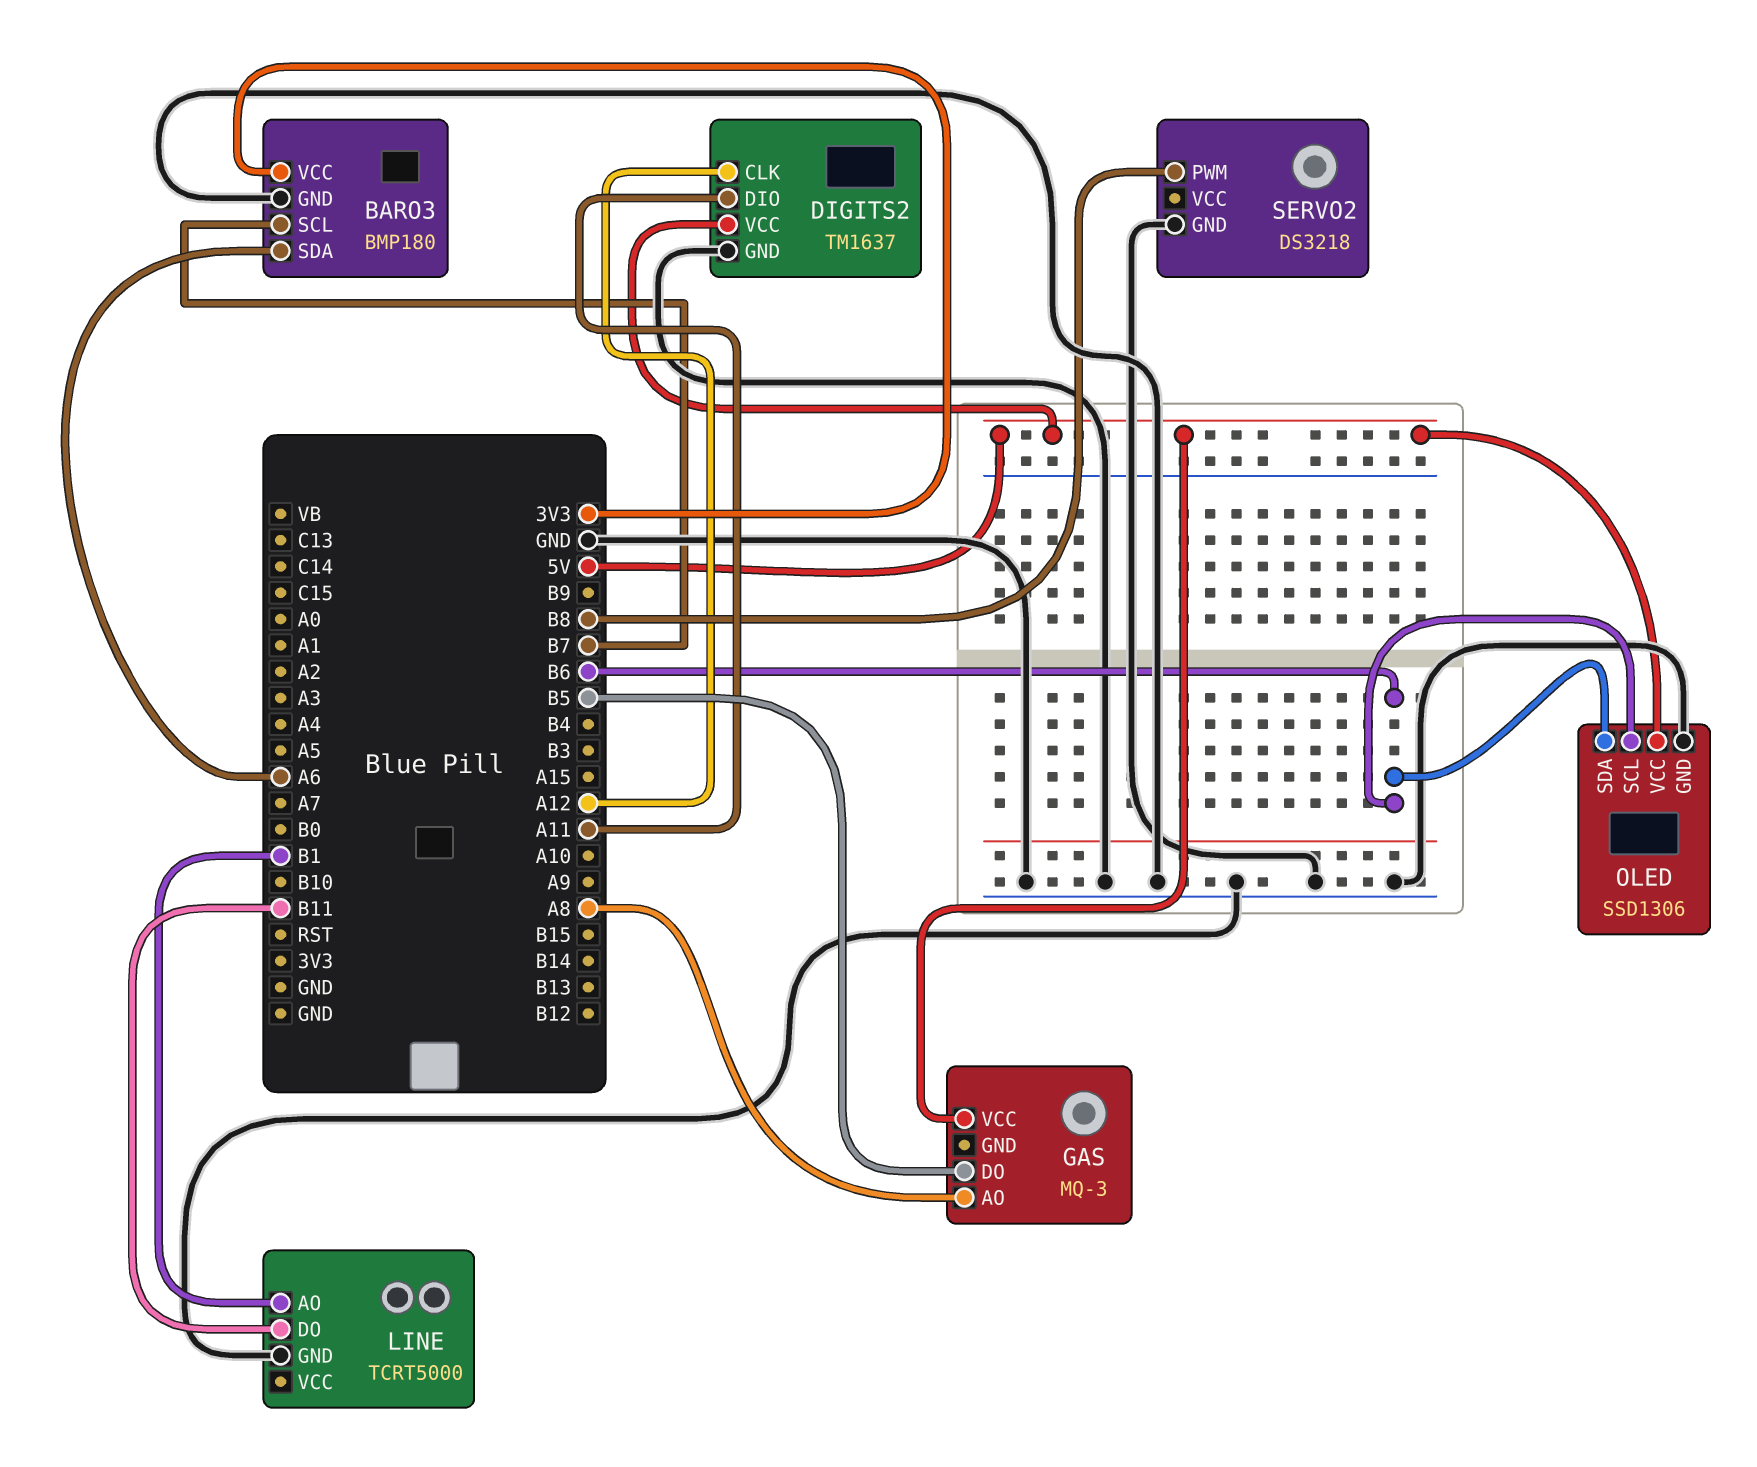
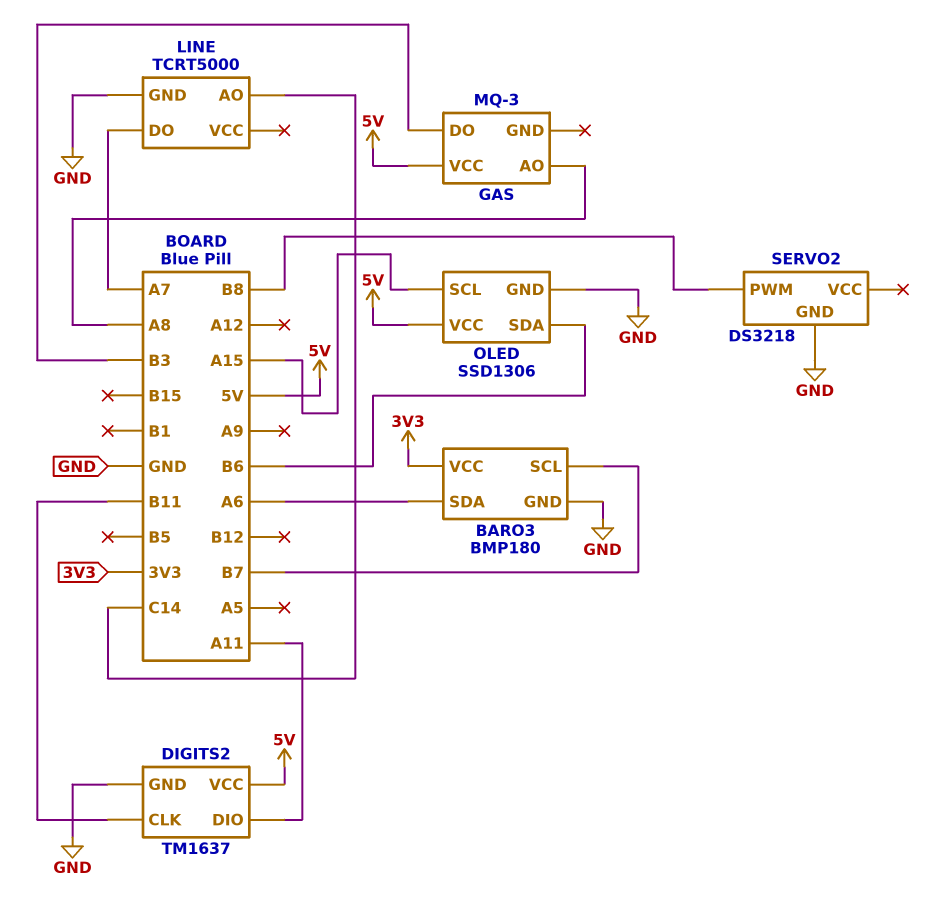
DIGITS2 pin CLK: A12 -> B11
GAS pin DO: B5 -> B3
LINE pin AO: B1 -> C14
LINE pin DO: B11 -> A7
OLED pin SCL: B6 -> A15

